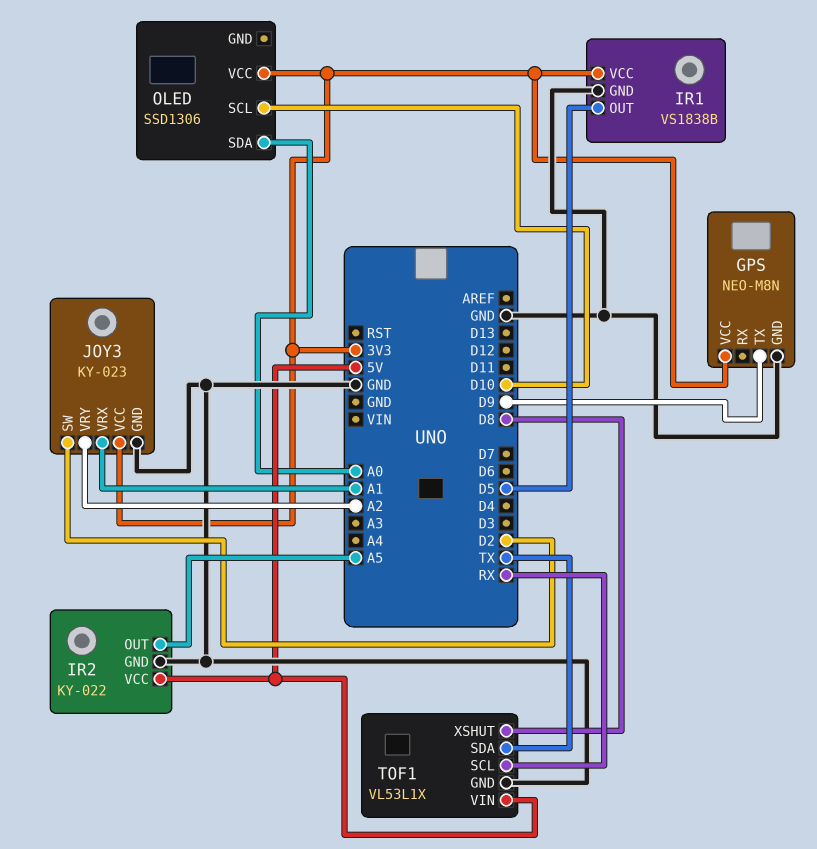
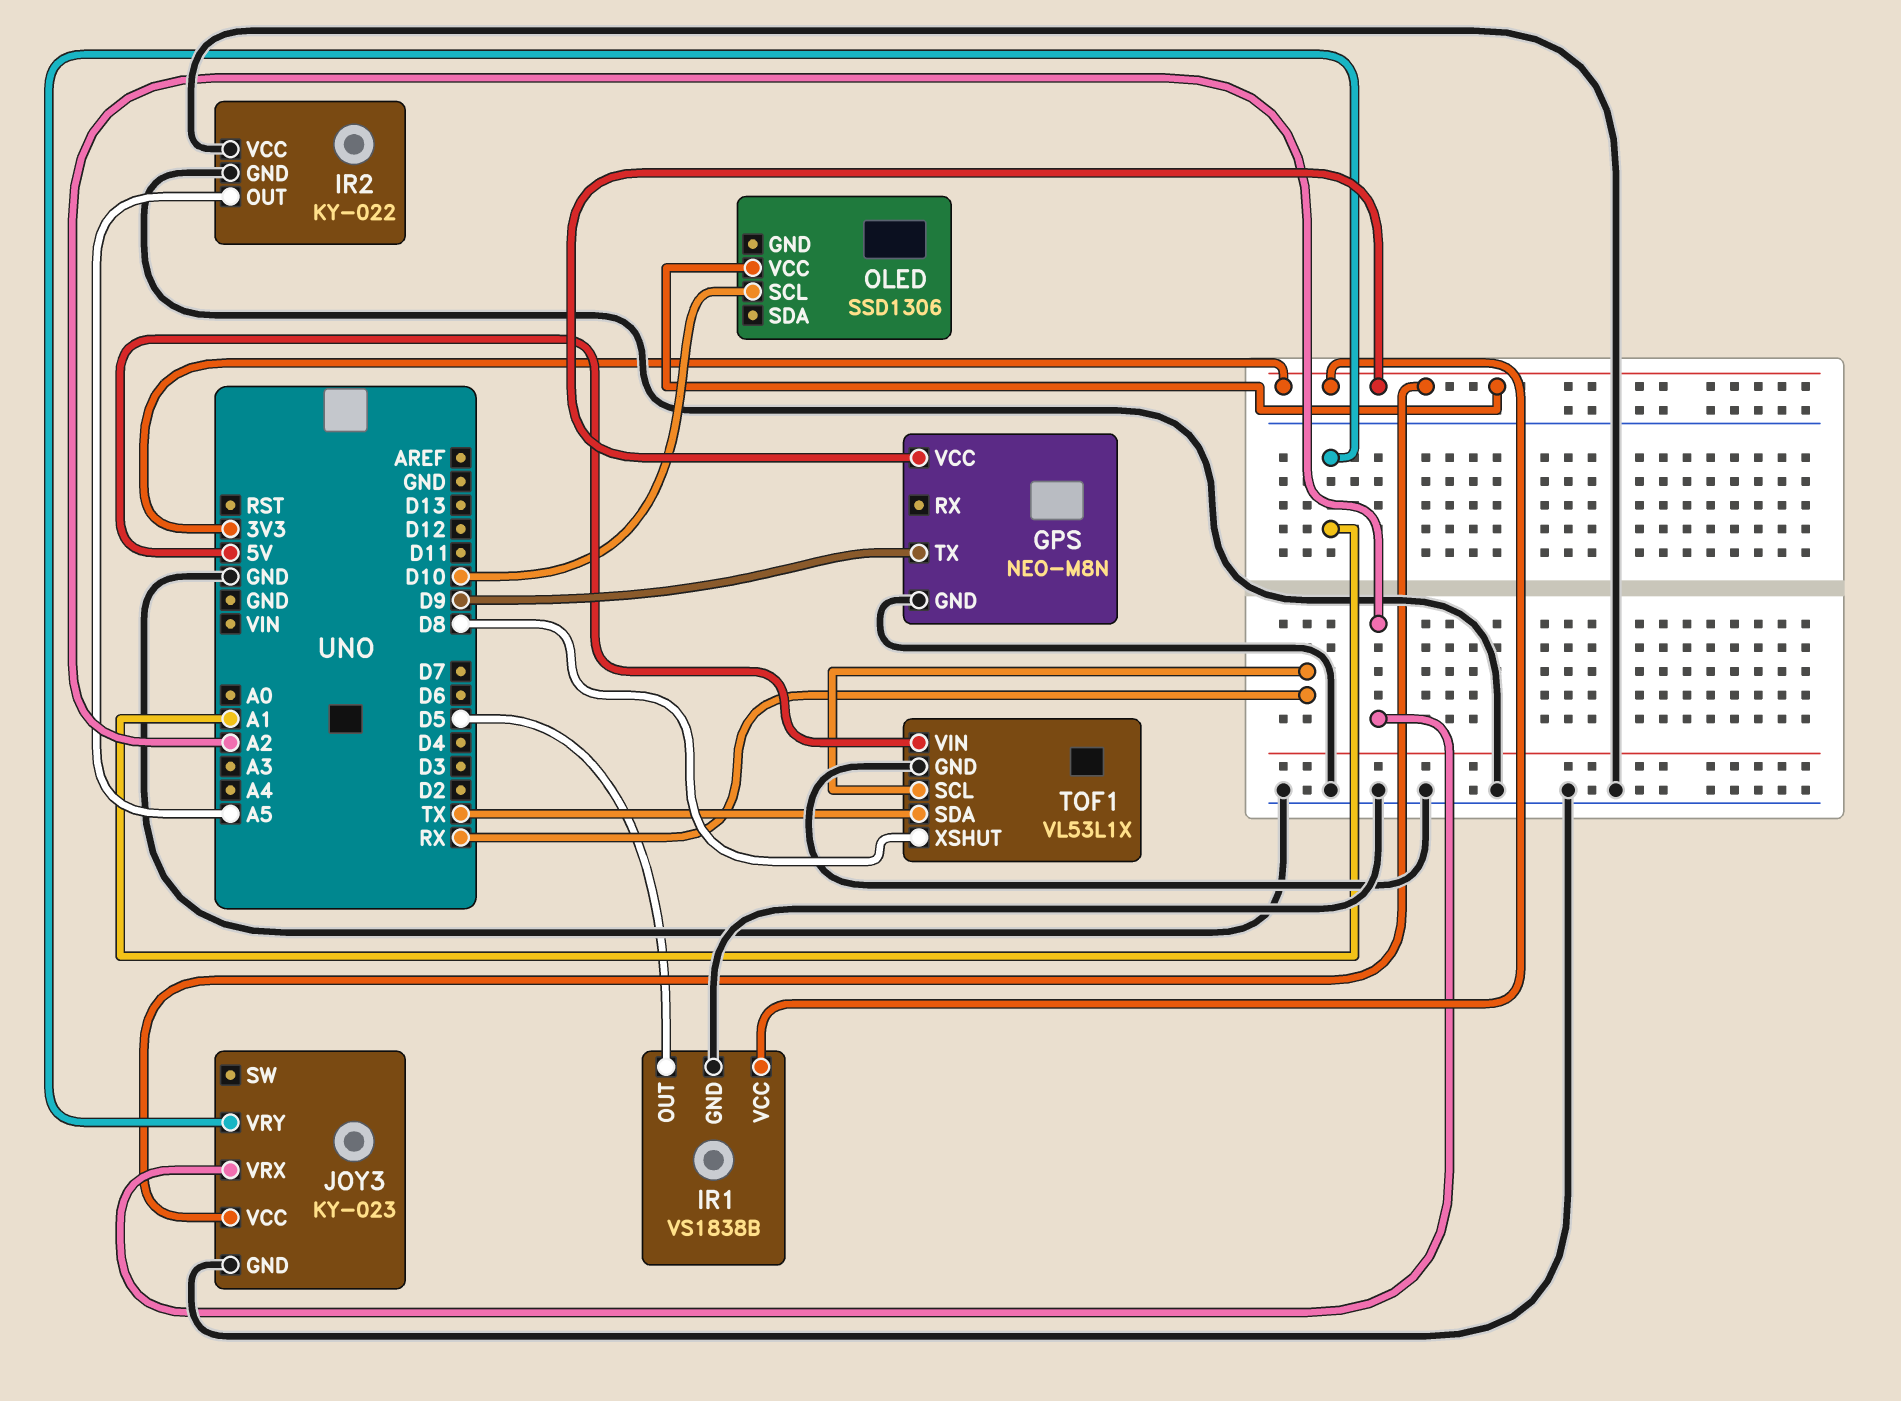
IR2 pin VCC: 5V -> GND
JOY3 pin SW: D2 -> none
JOY3 pin VRX: A1 -> A2
JOY3 pin VRY: A2 -> A1
OLED pin SDA: A0 -> none

